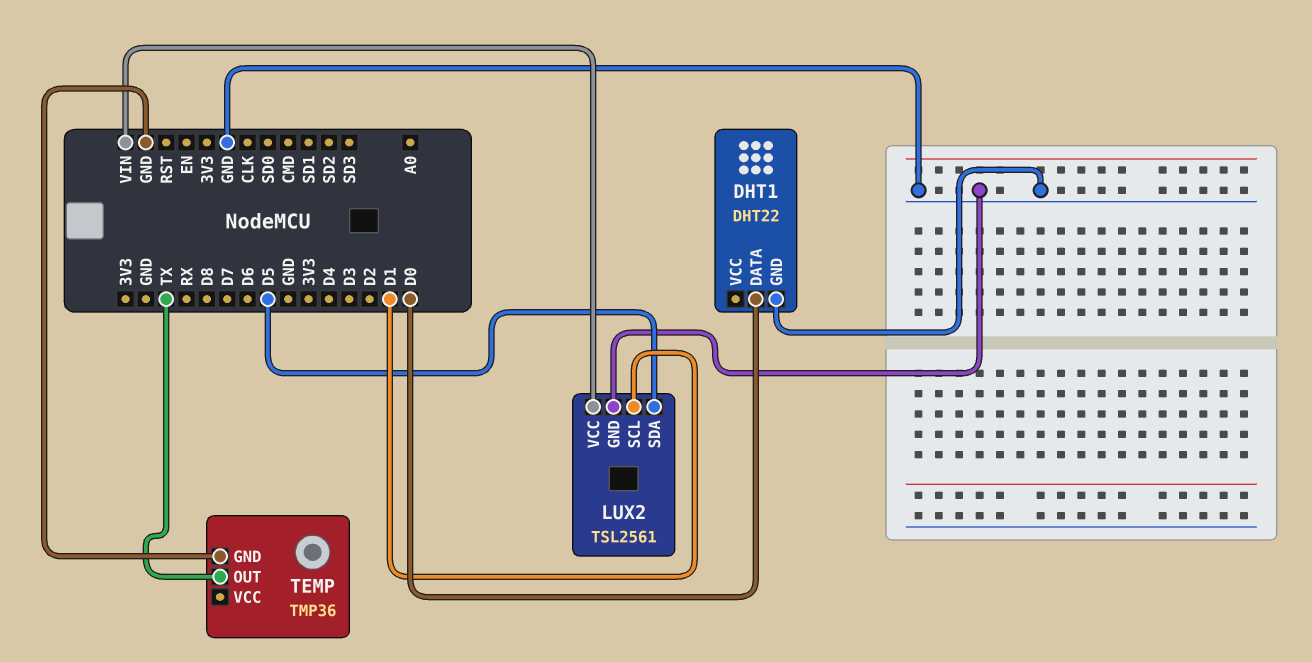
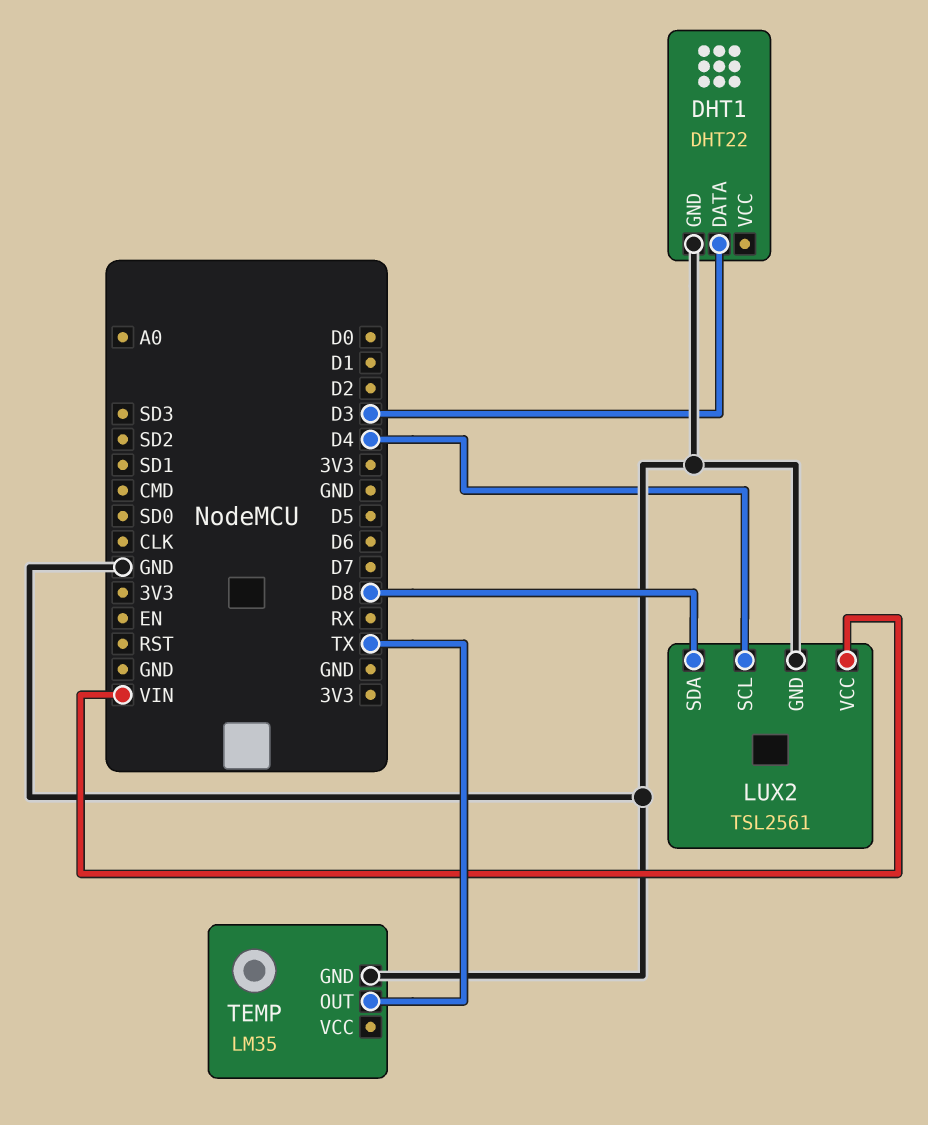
DHT1 pin DATA: D0 -> D3
LUX2 pin SCL: D1 -> D4
LUX2 pin SDA: D5 -> D8
TEMP: TMP36 -> LM35

